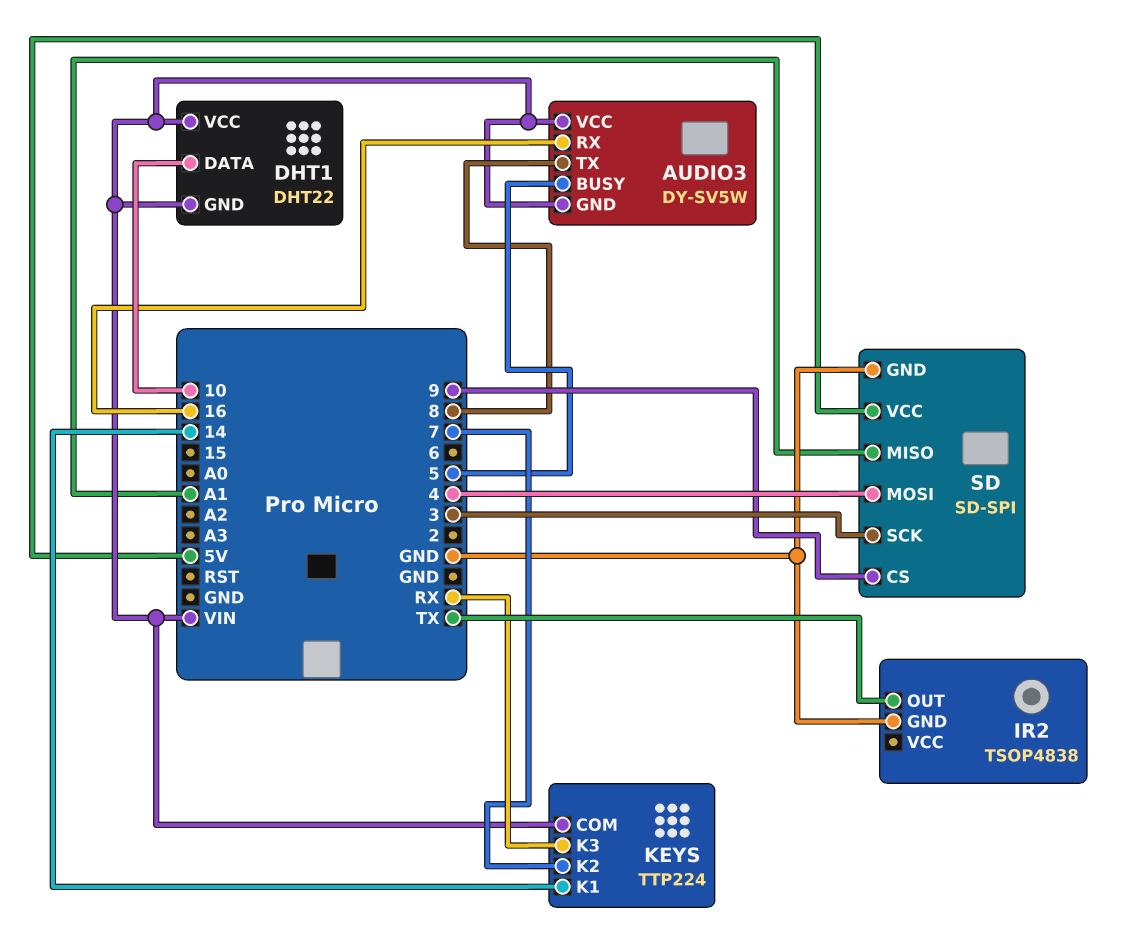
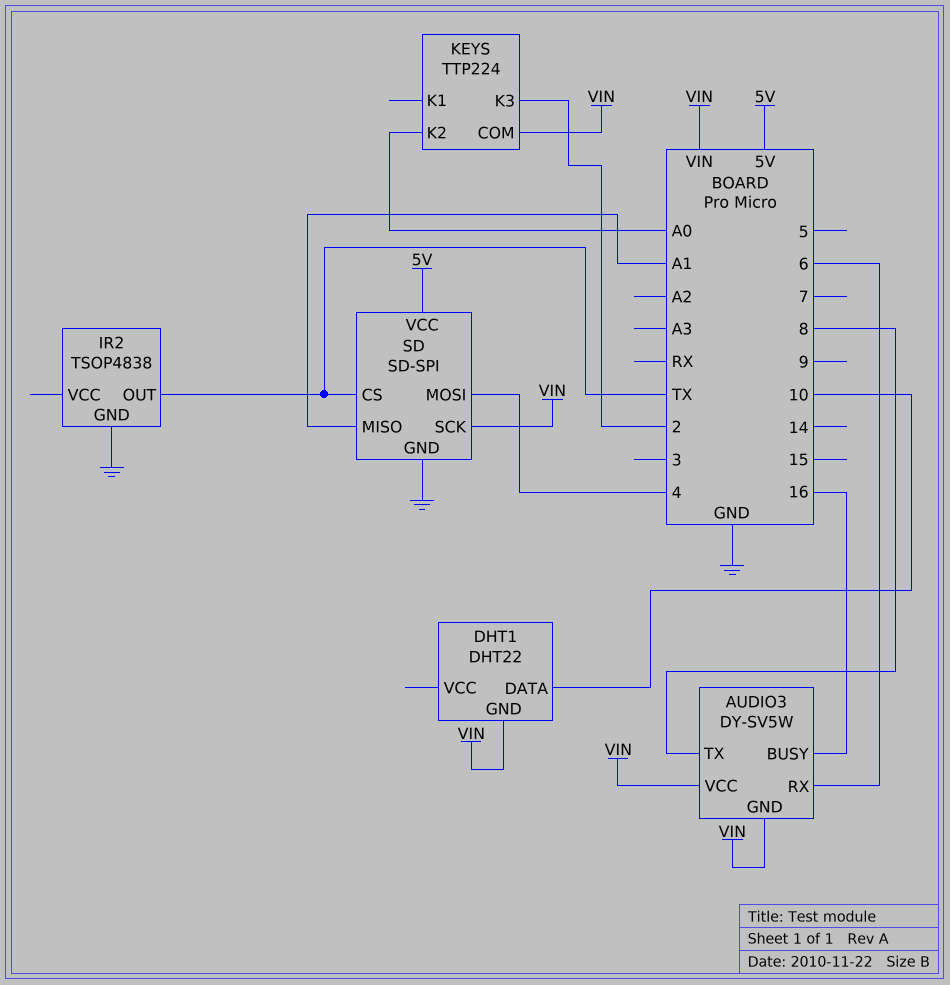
AUDIO3 pin BUSY: 5 -> 16
AUDIO3 pin RX: 16 -> 6
DHT1 pin VCC: VIN -> none
KEYS pin K1: 14 -> none
KEYS pin K2: 7 -> A0
KEYS pin K3: RX -> 2
SD pin CS: 9 -> TX
SD pin SCK: 3 -> VIN

